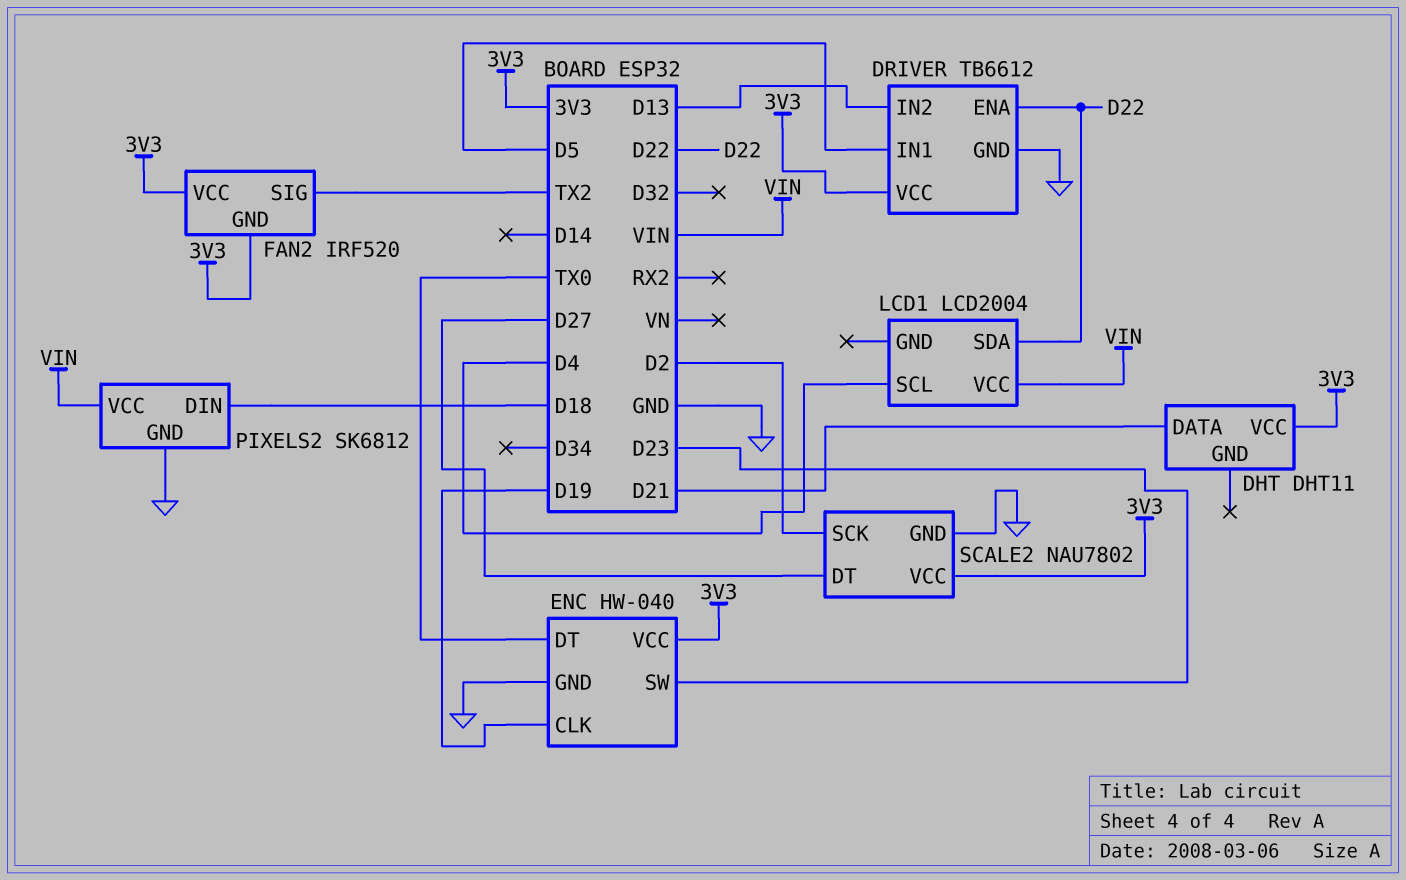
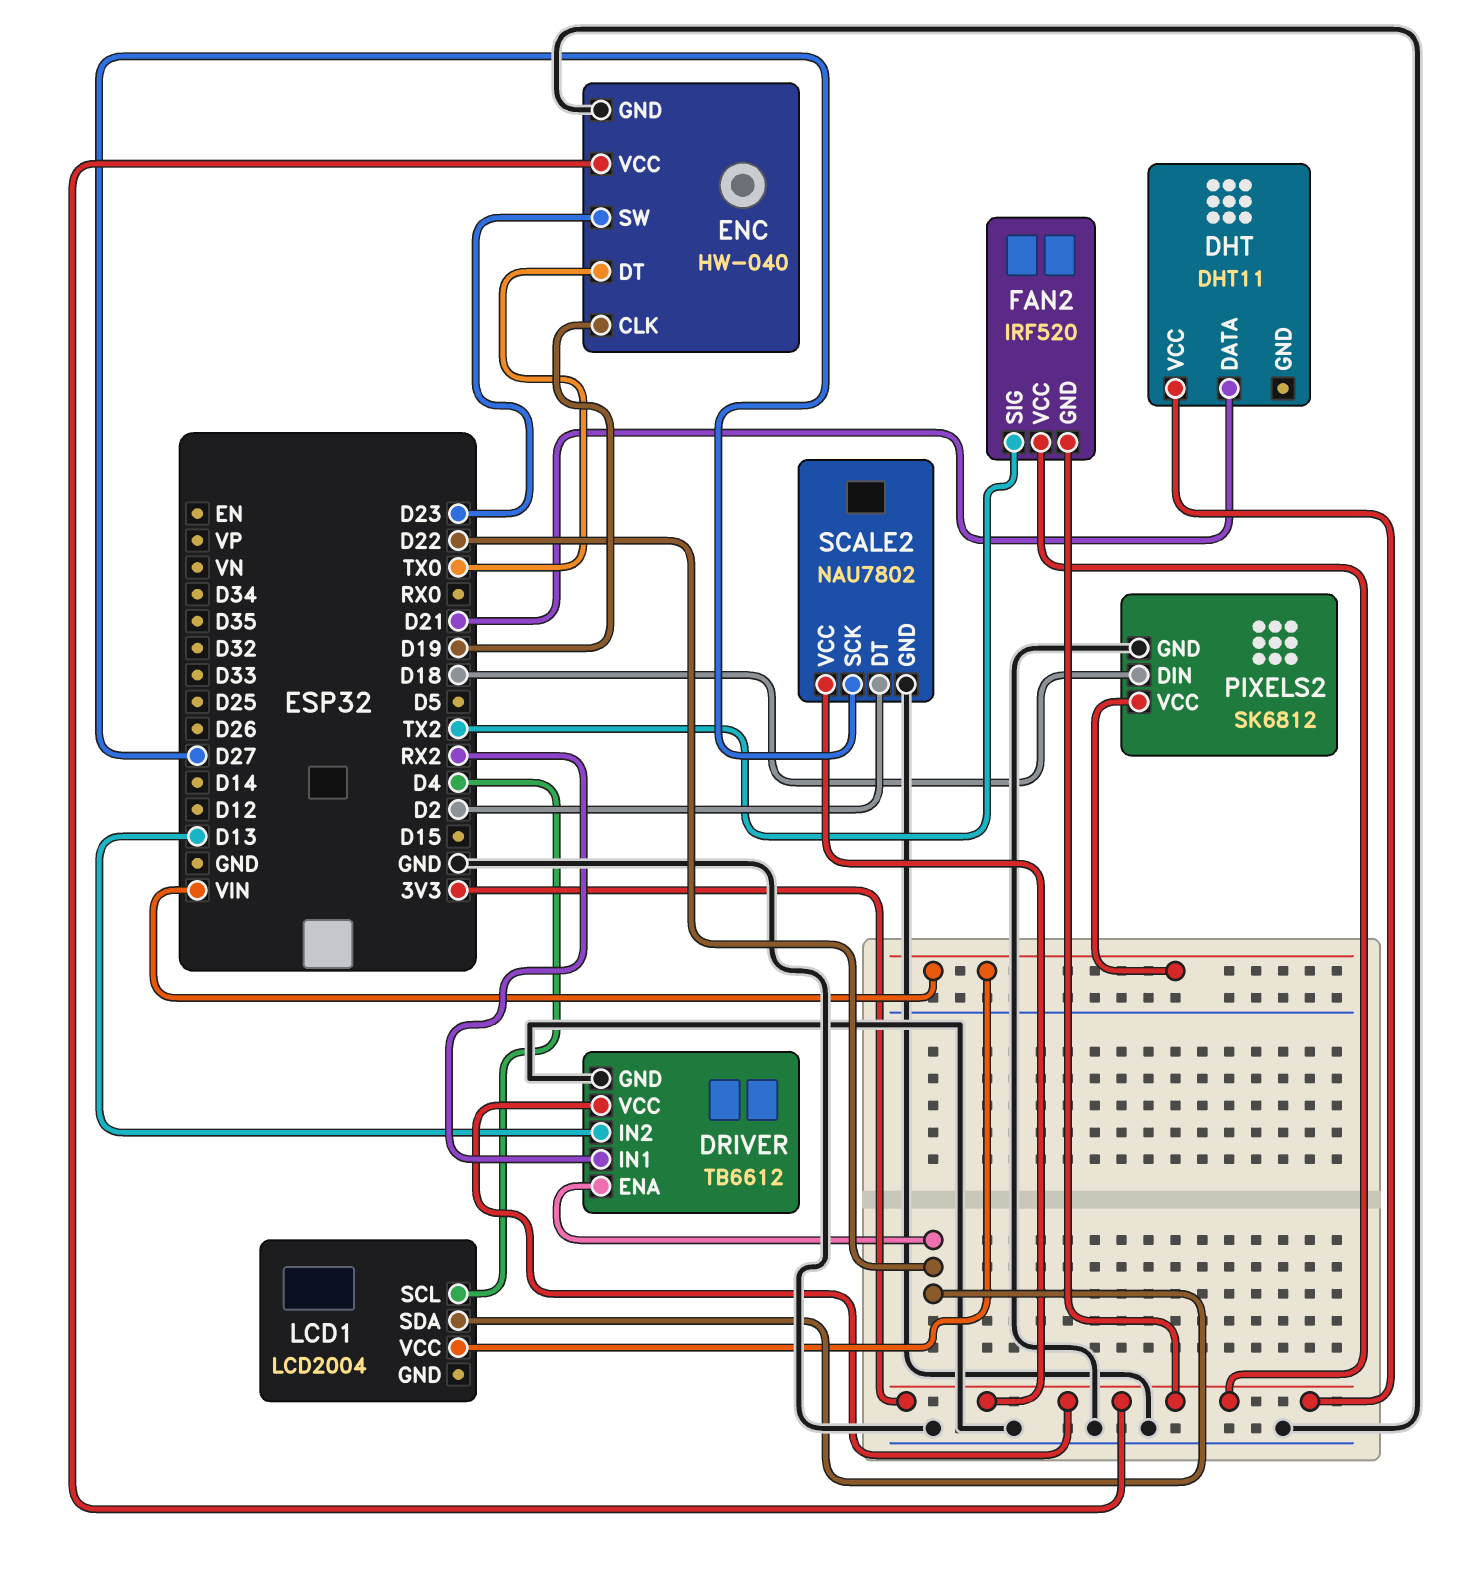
DRIVER pin IN1: D5 -> RX2
SCALE2 pin DT: D27 -> D2
SCALE2 pin SCK: D2 -> D27

